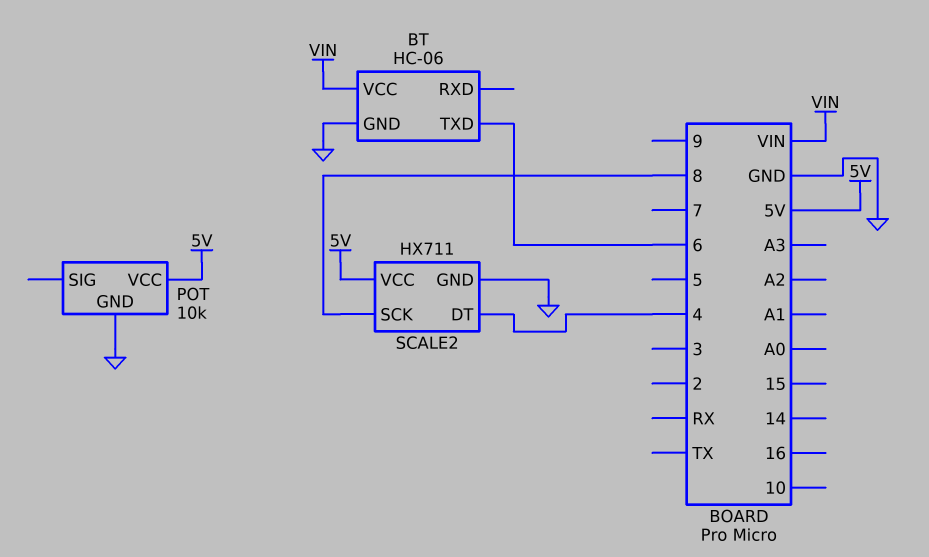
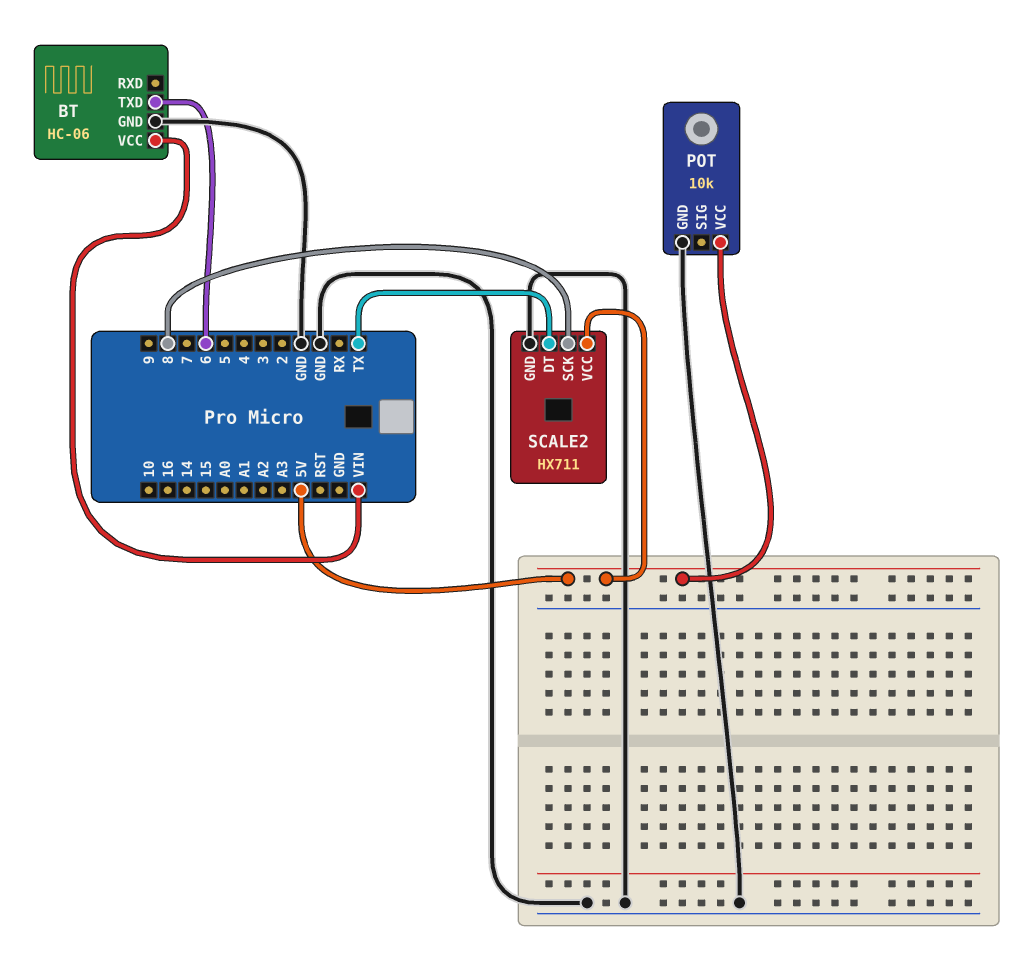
SCALE2 pin DT: 4 -> TX

